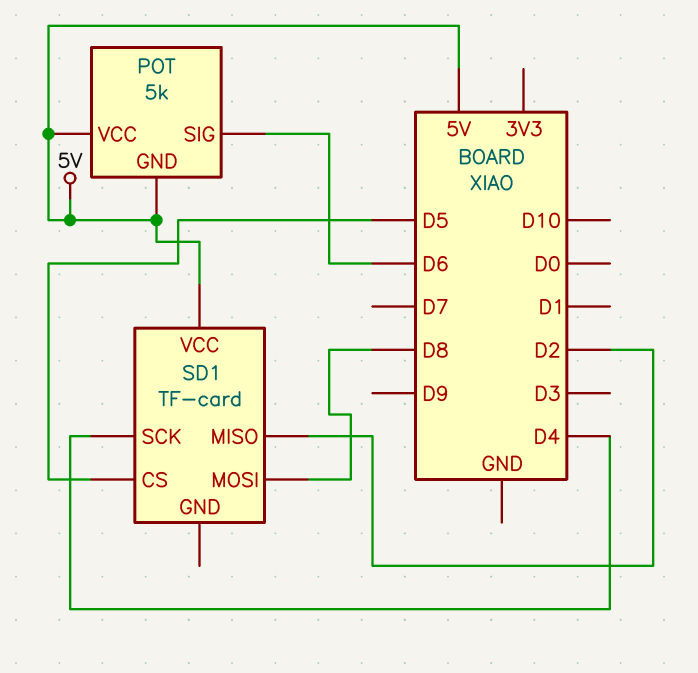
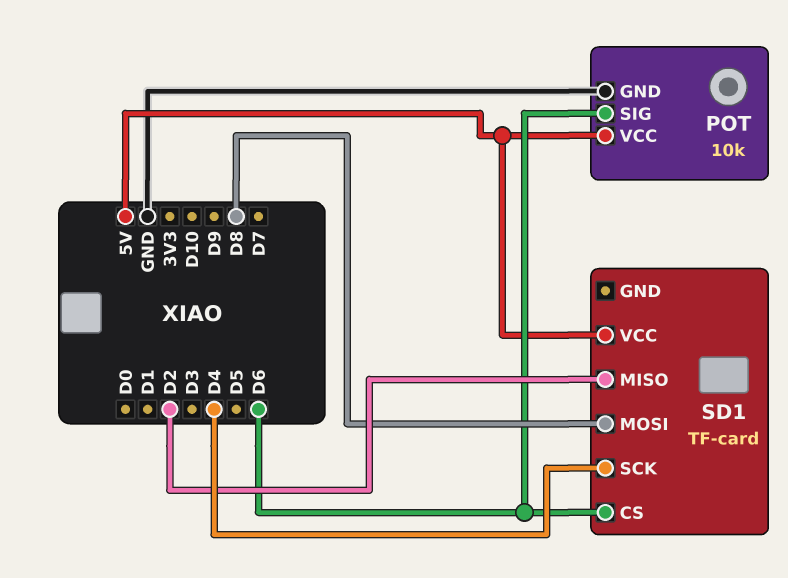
POT: 5k -> 10k
POT pin GND: 5V -> GND
SD1 pin CS: D5 -> D6

